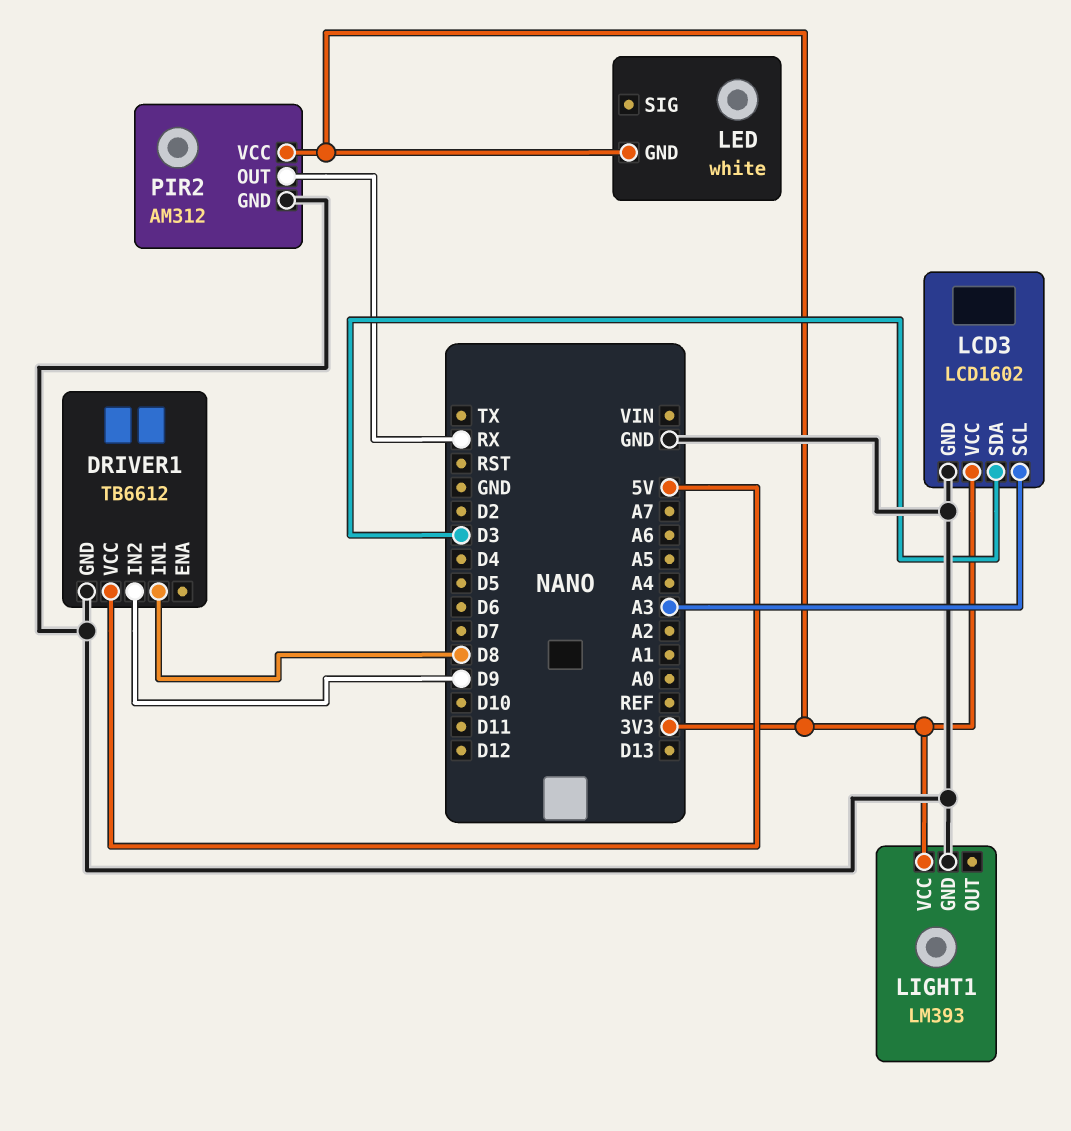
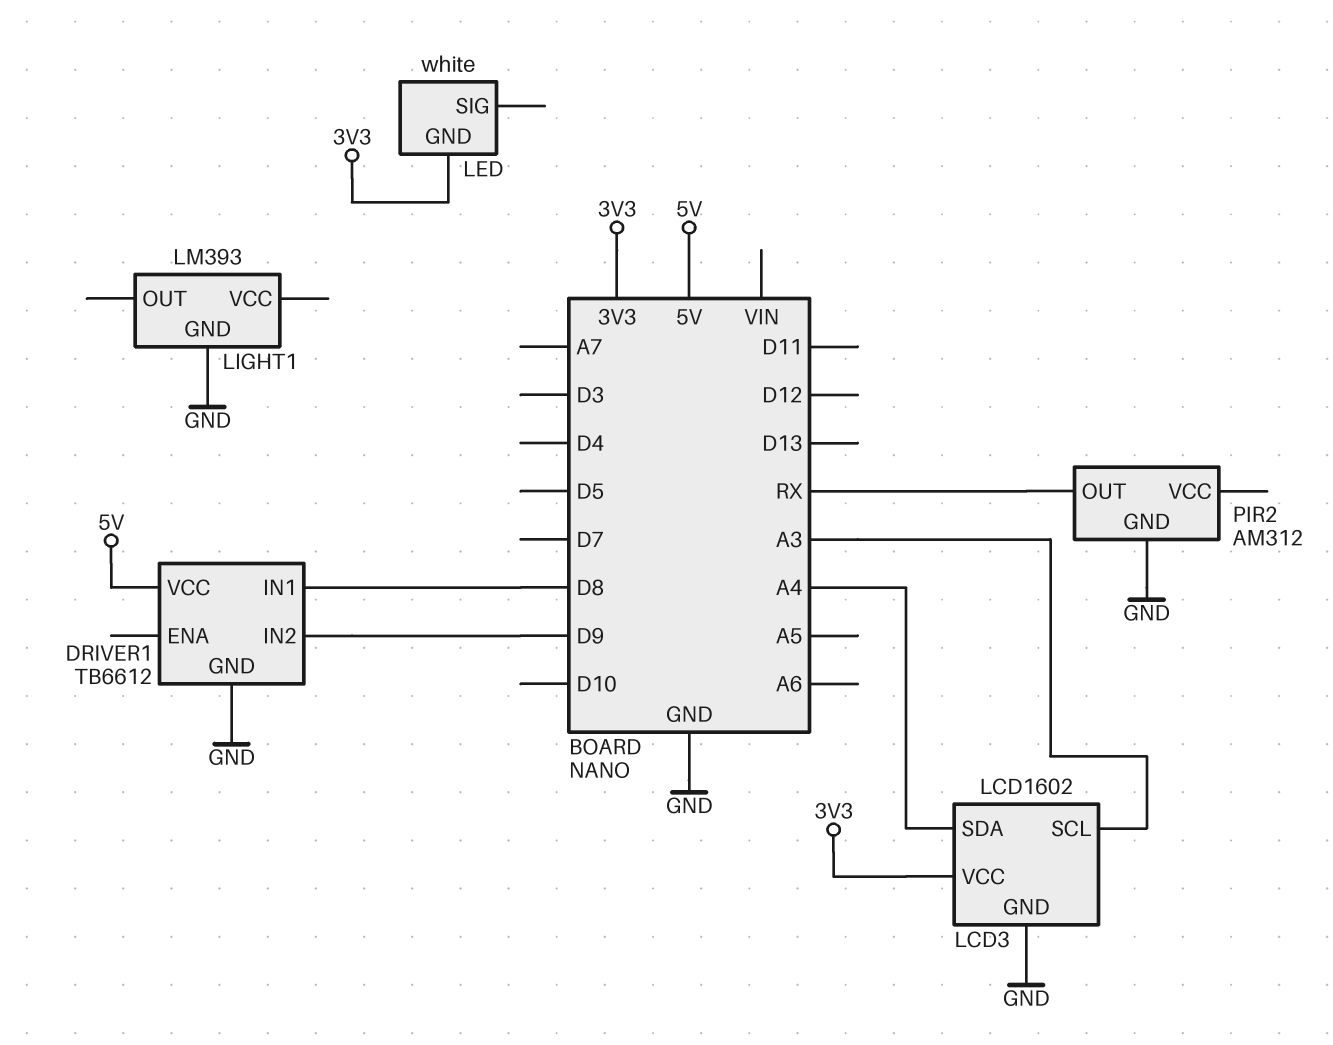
LCD3 pin SDA: D3 -> A4
LIGHT1 pin VCC: 3V3 -> none
PIR2 pin VCC: 3V3 -> none

